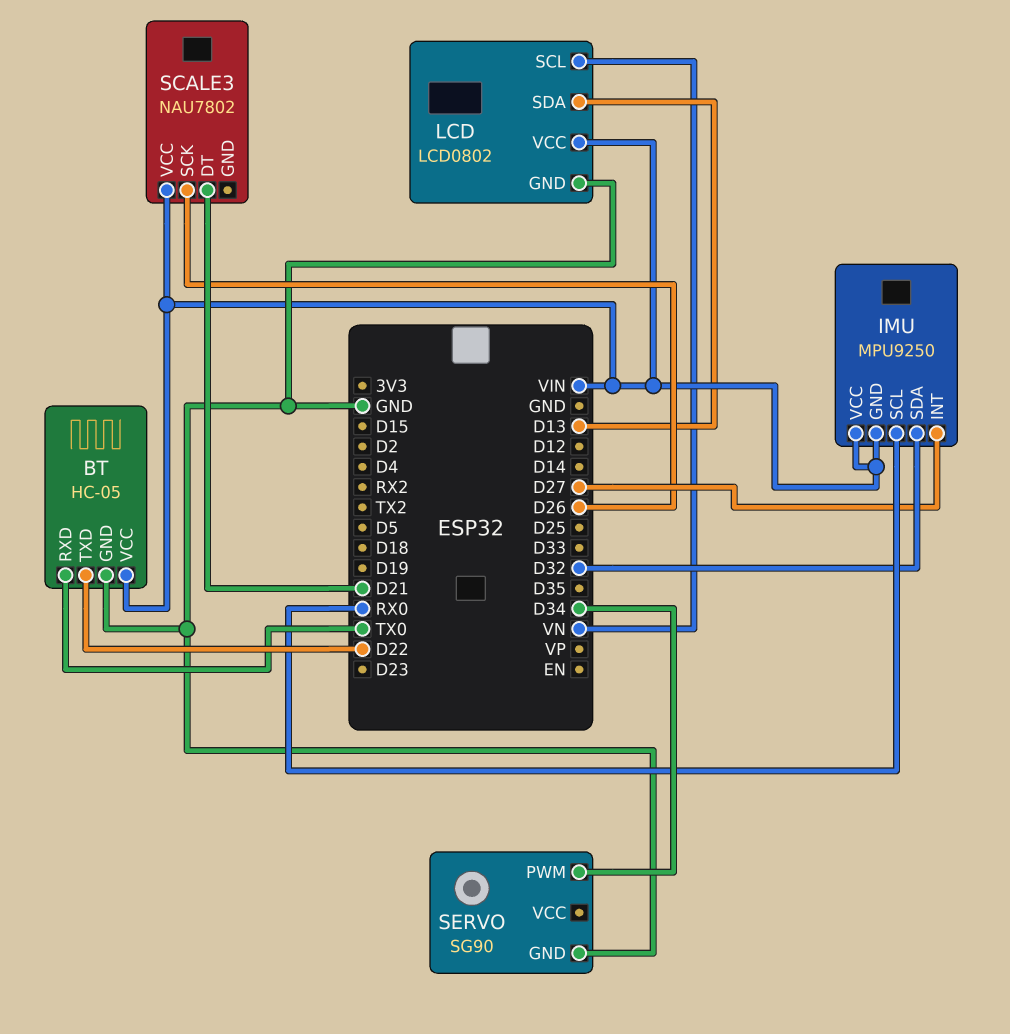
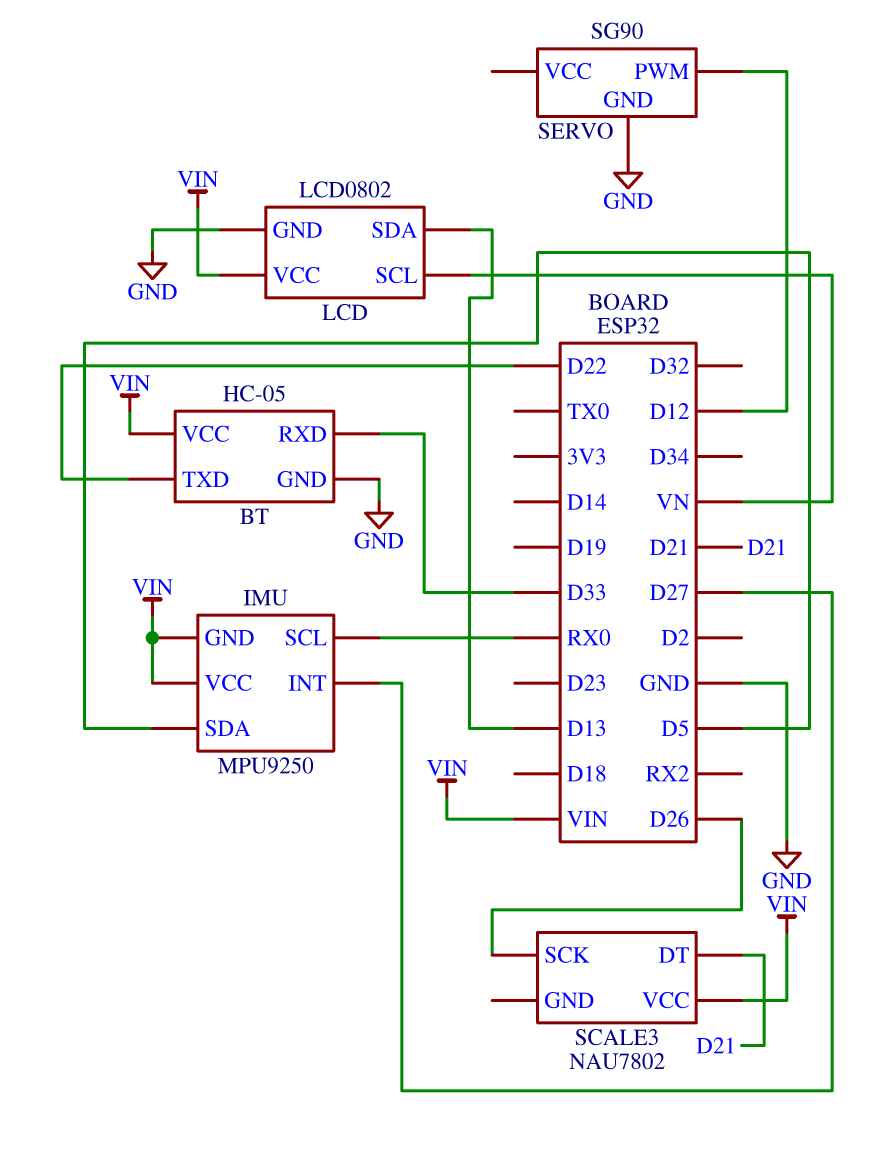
BT pin RXD: TX0 -> D33
IMU pin SDA: D32 -> D5
SERVO pin PWM: D34 -> D12

